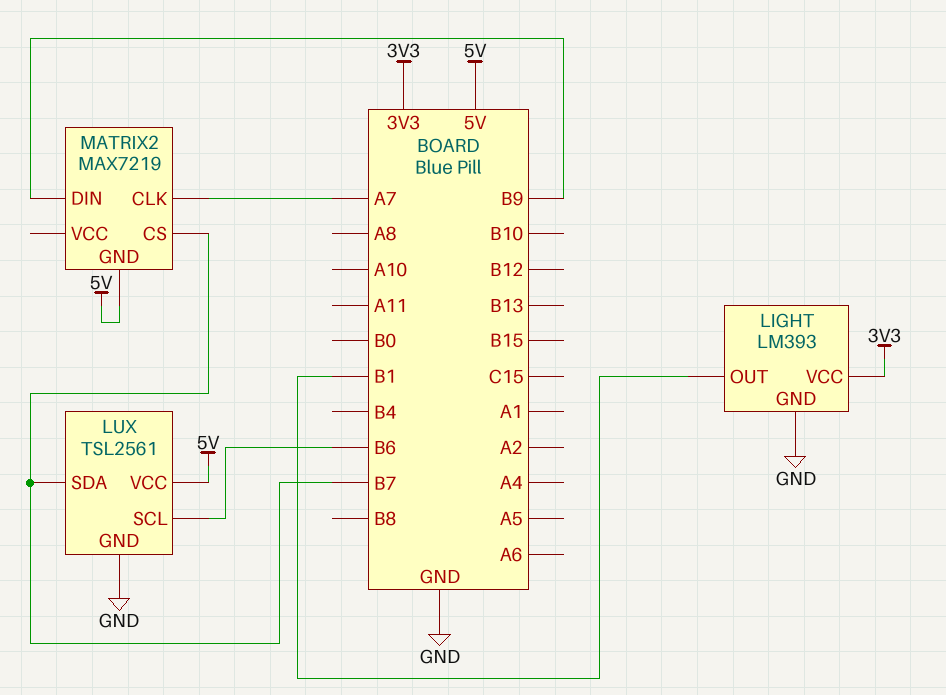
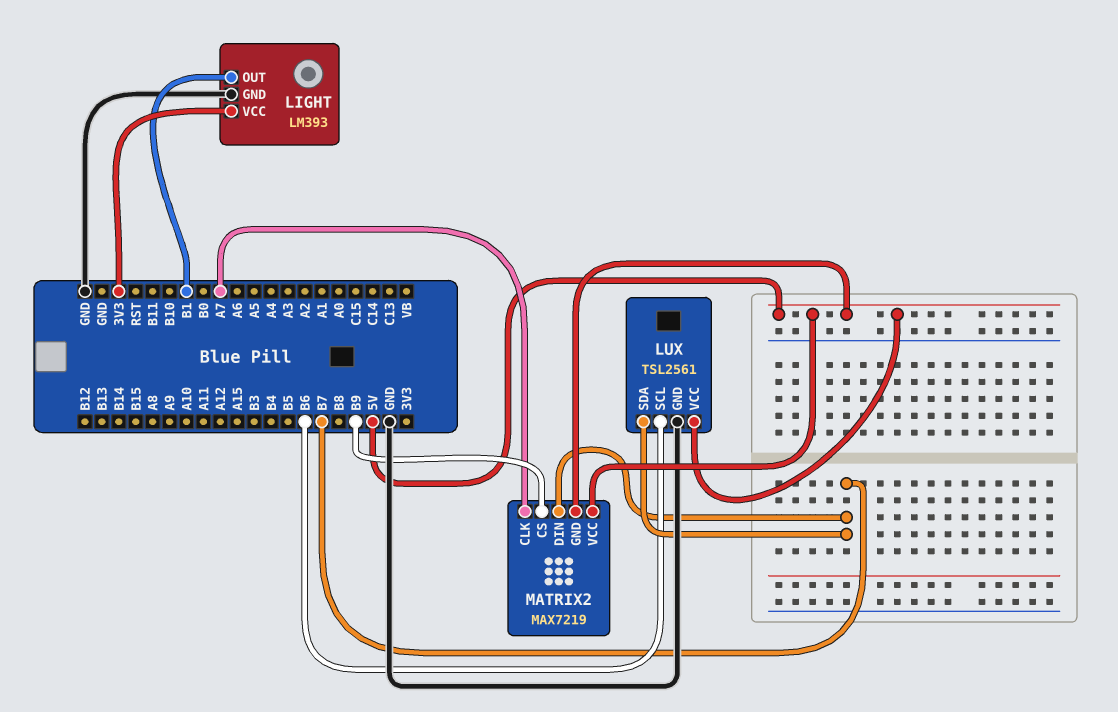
MATRIX2 pin CS: B7 -> B9
MATRIX2 pin DIN: B9 -> B7
MATRIX2 pin VCC: none -> 5V

